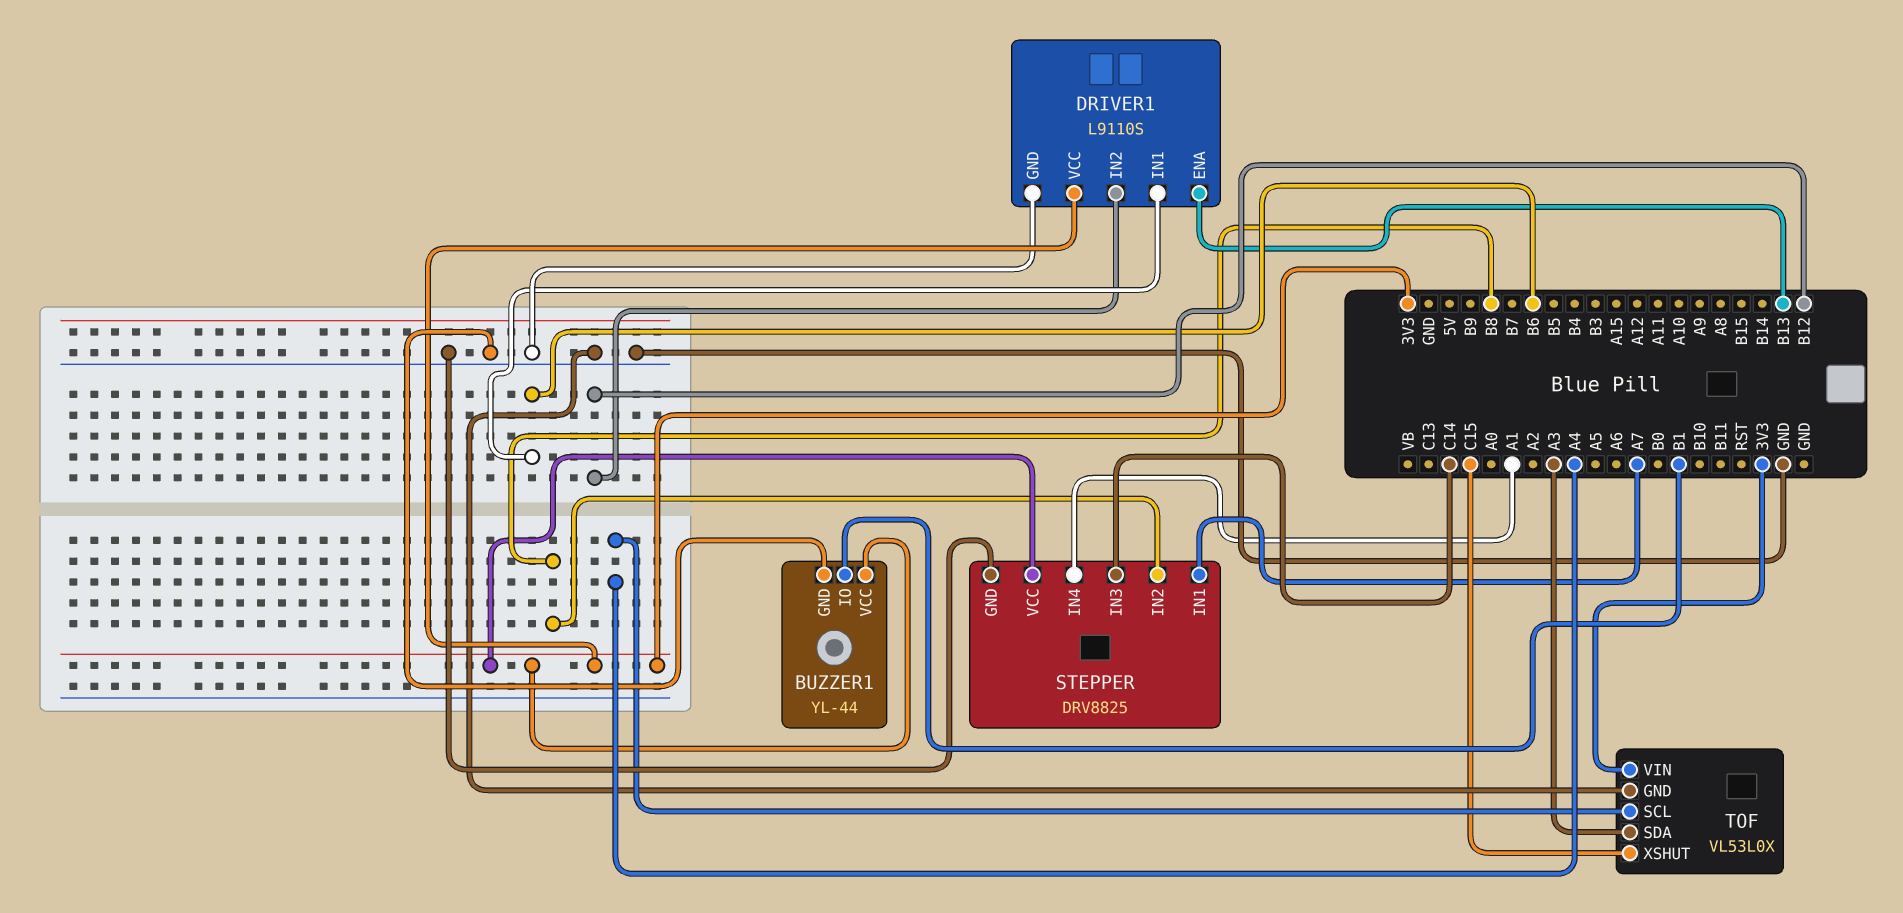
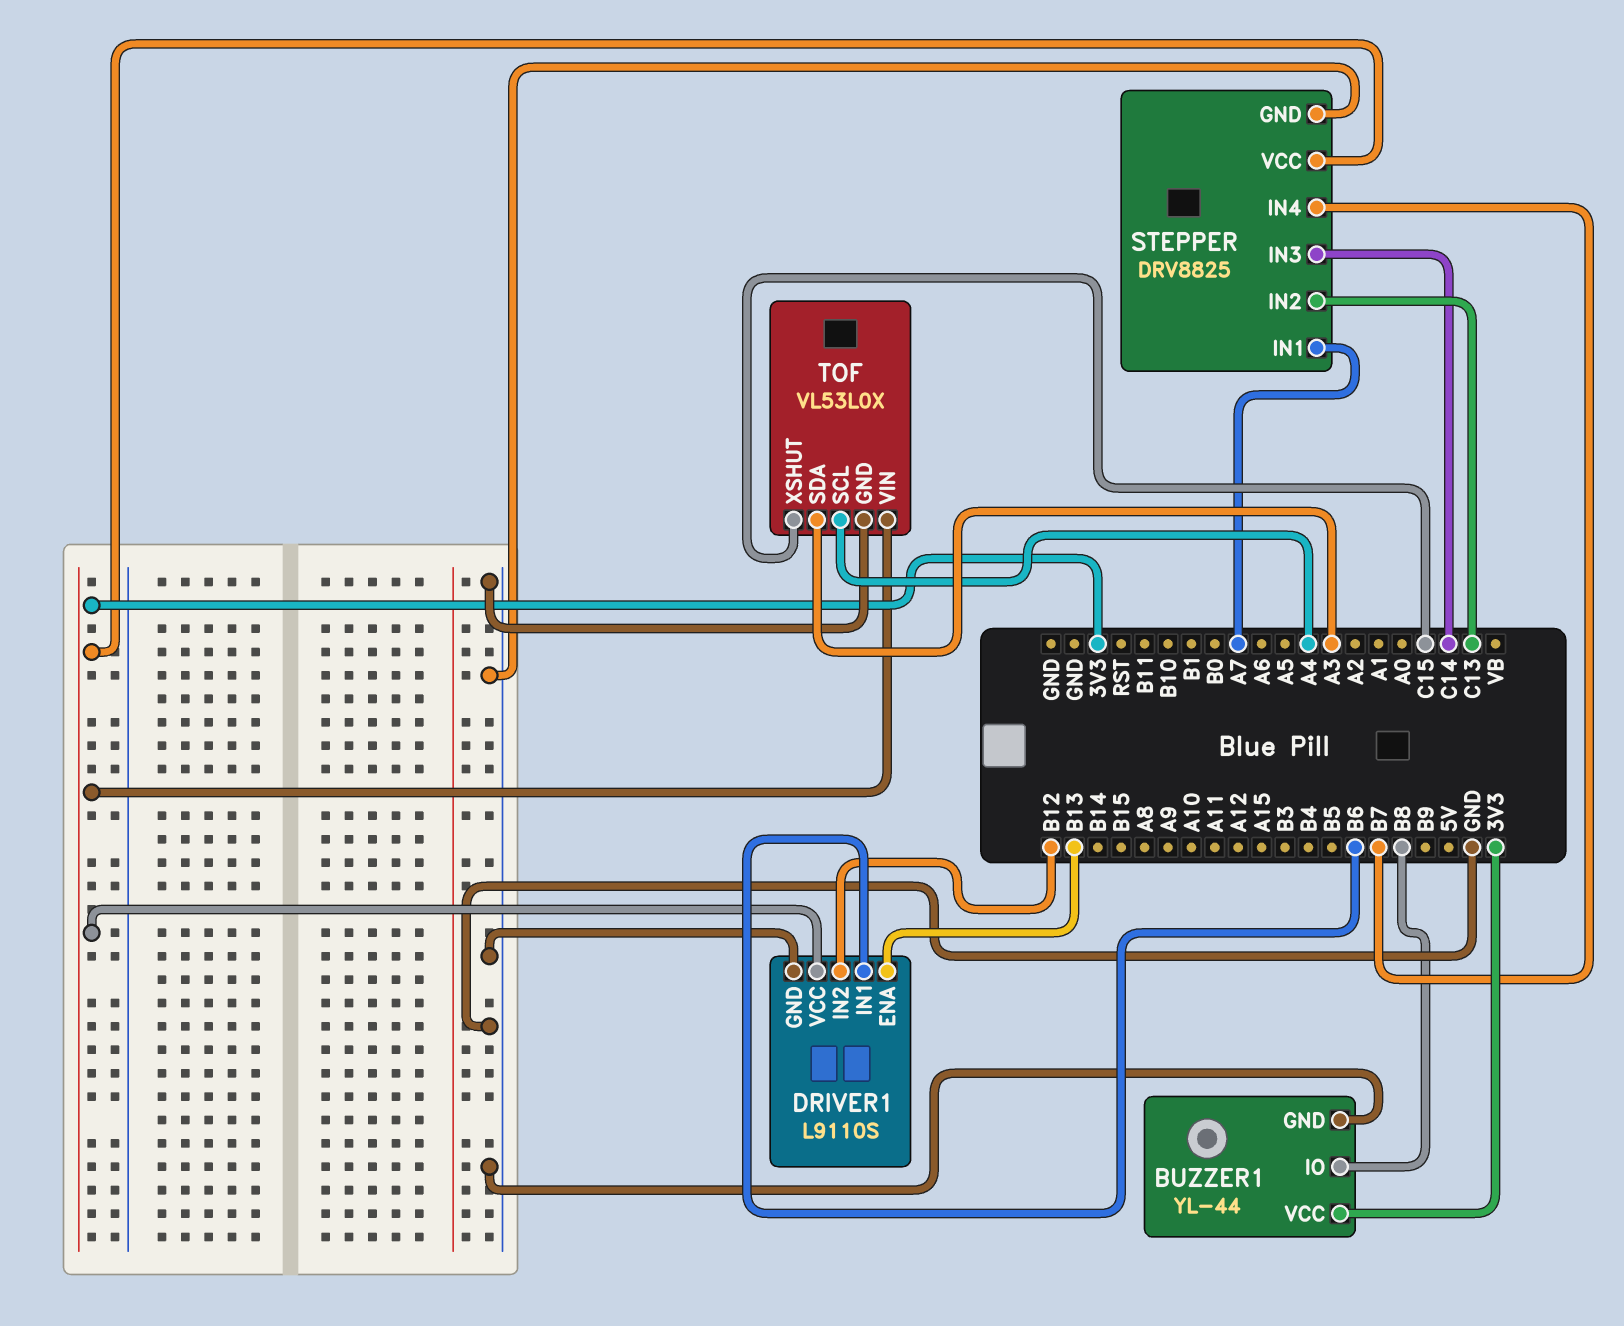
BUZZER1 pin IO: B1 -> B8
STEPPER pin IN2: B8 -> C13
STEPPER pin IN4: A1 -> B7

